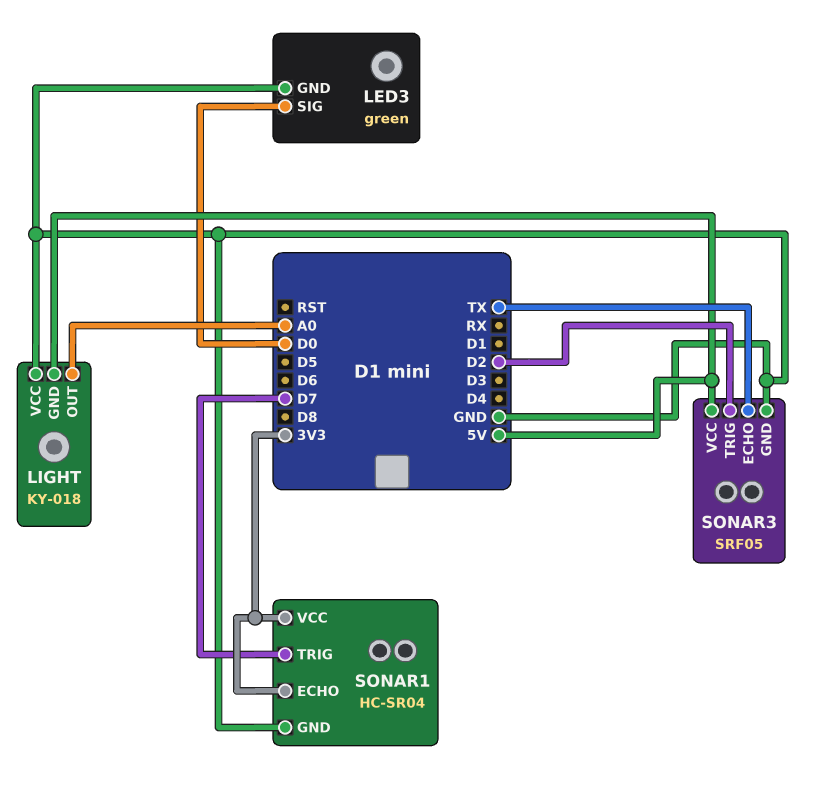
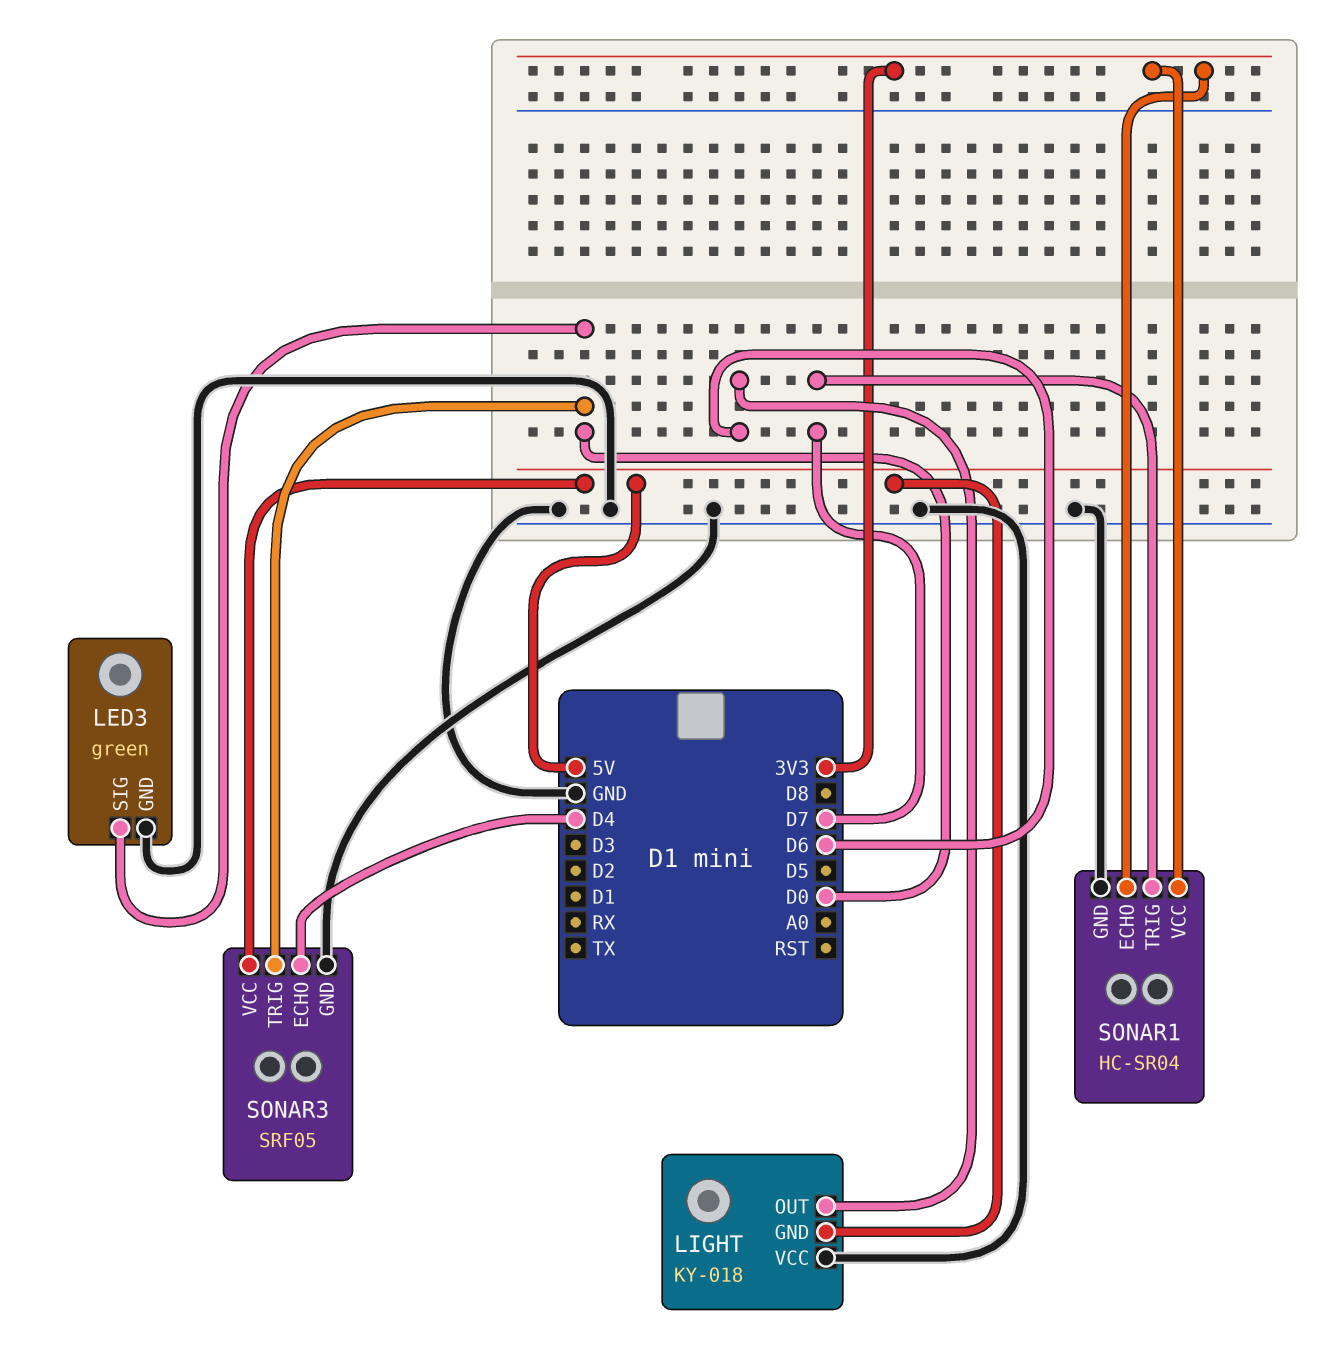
LIGHT pin OUT: A0 -> D6
SONAR3 pin ECHO: TX -> D4
SONAR3 pin TRIG: D2 -> D0

